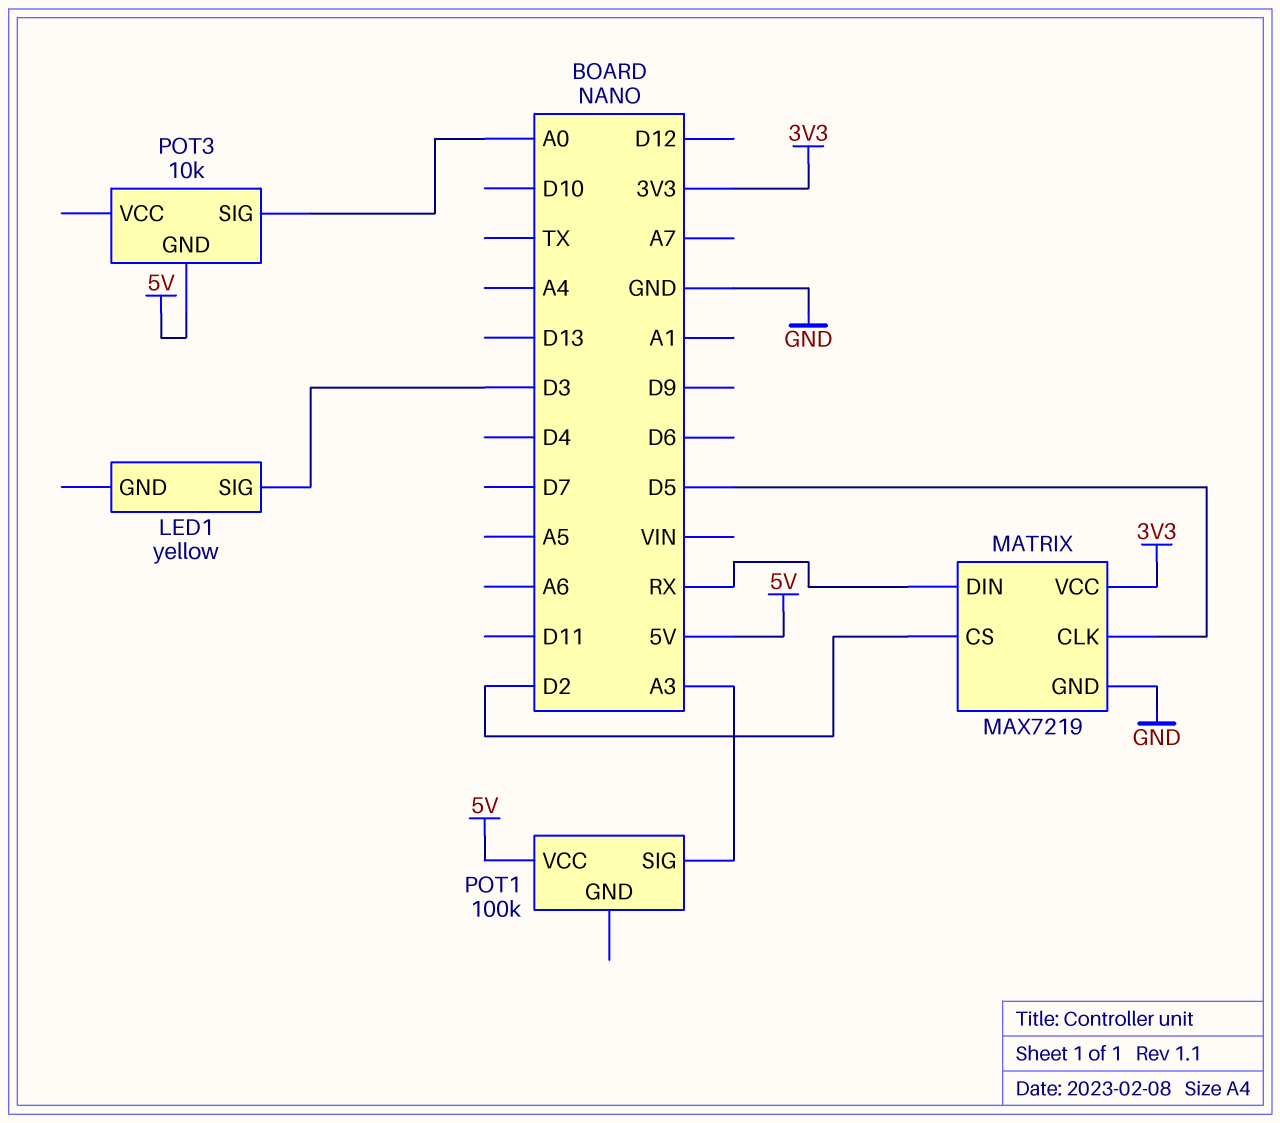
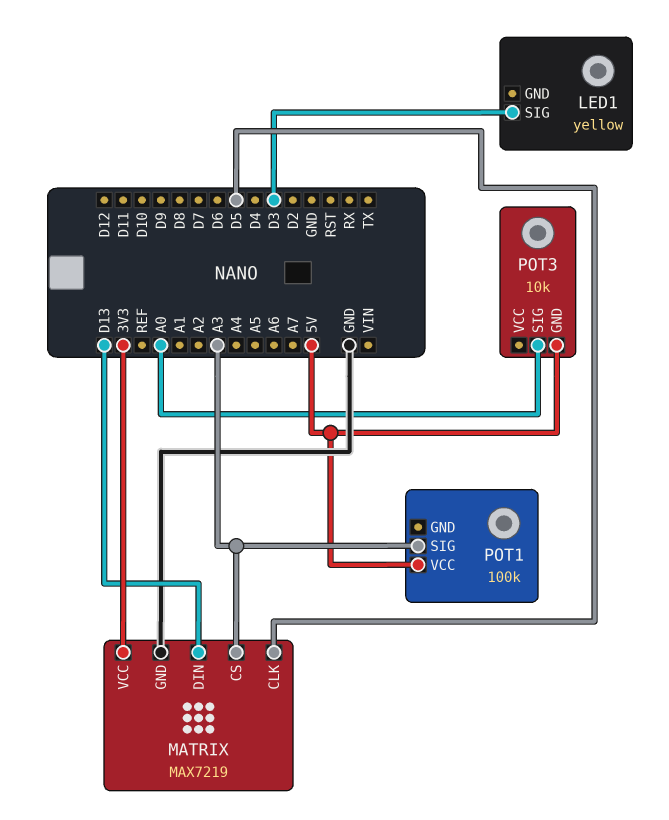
MATRIX pin CS: D2 -> A3
MATRIX pin DIN: RX -> D13

